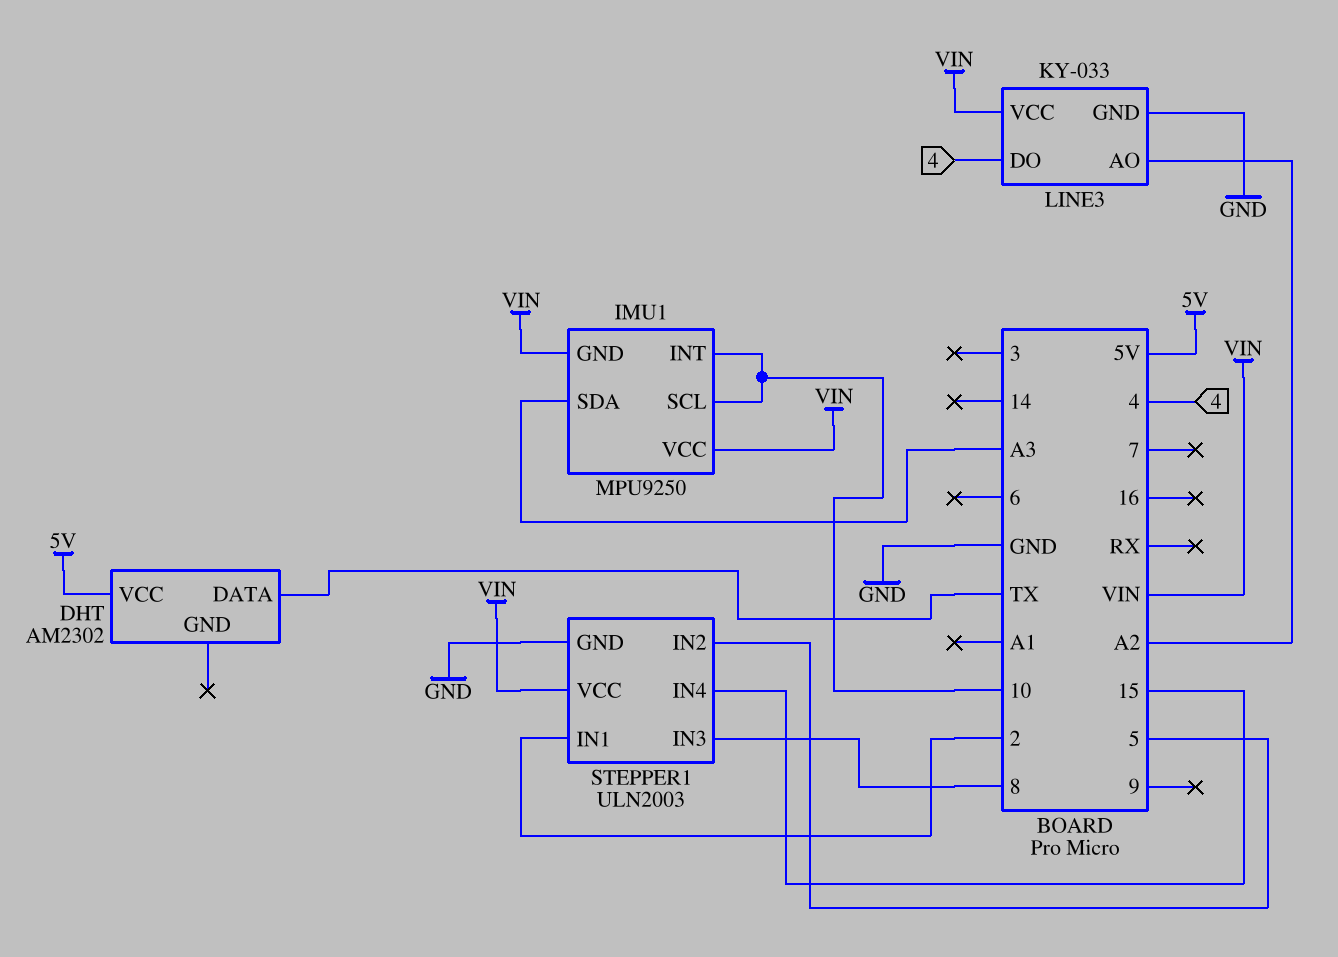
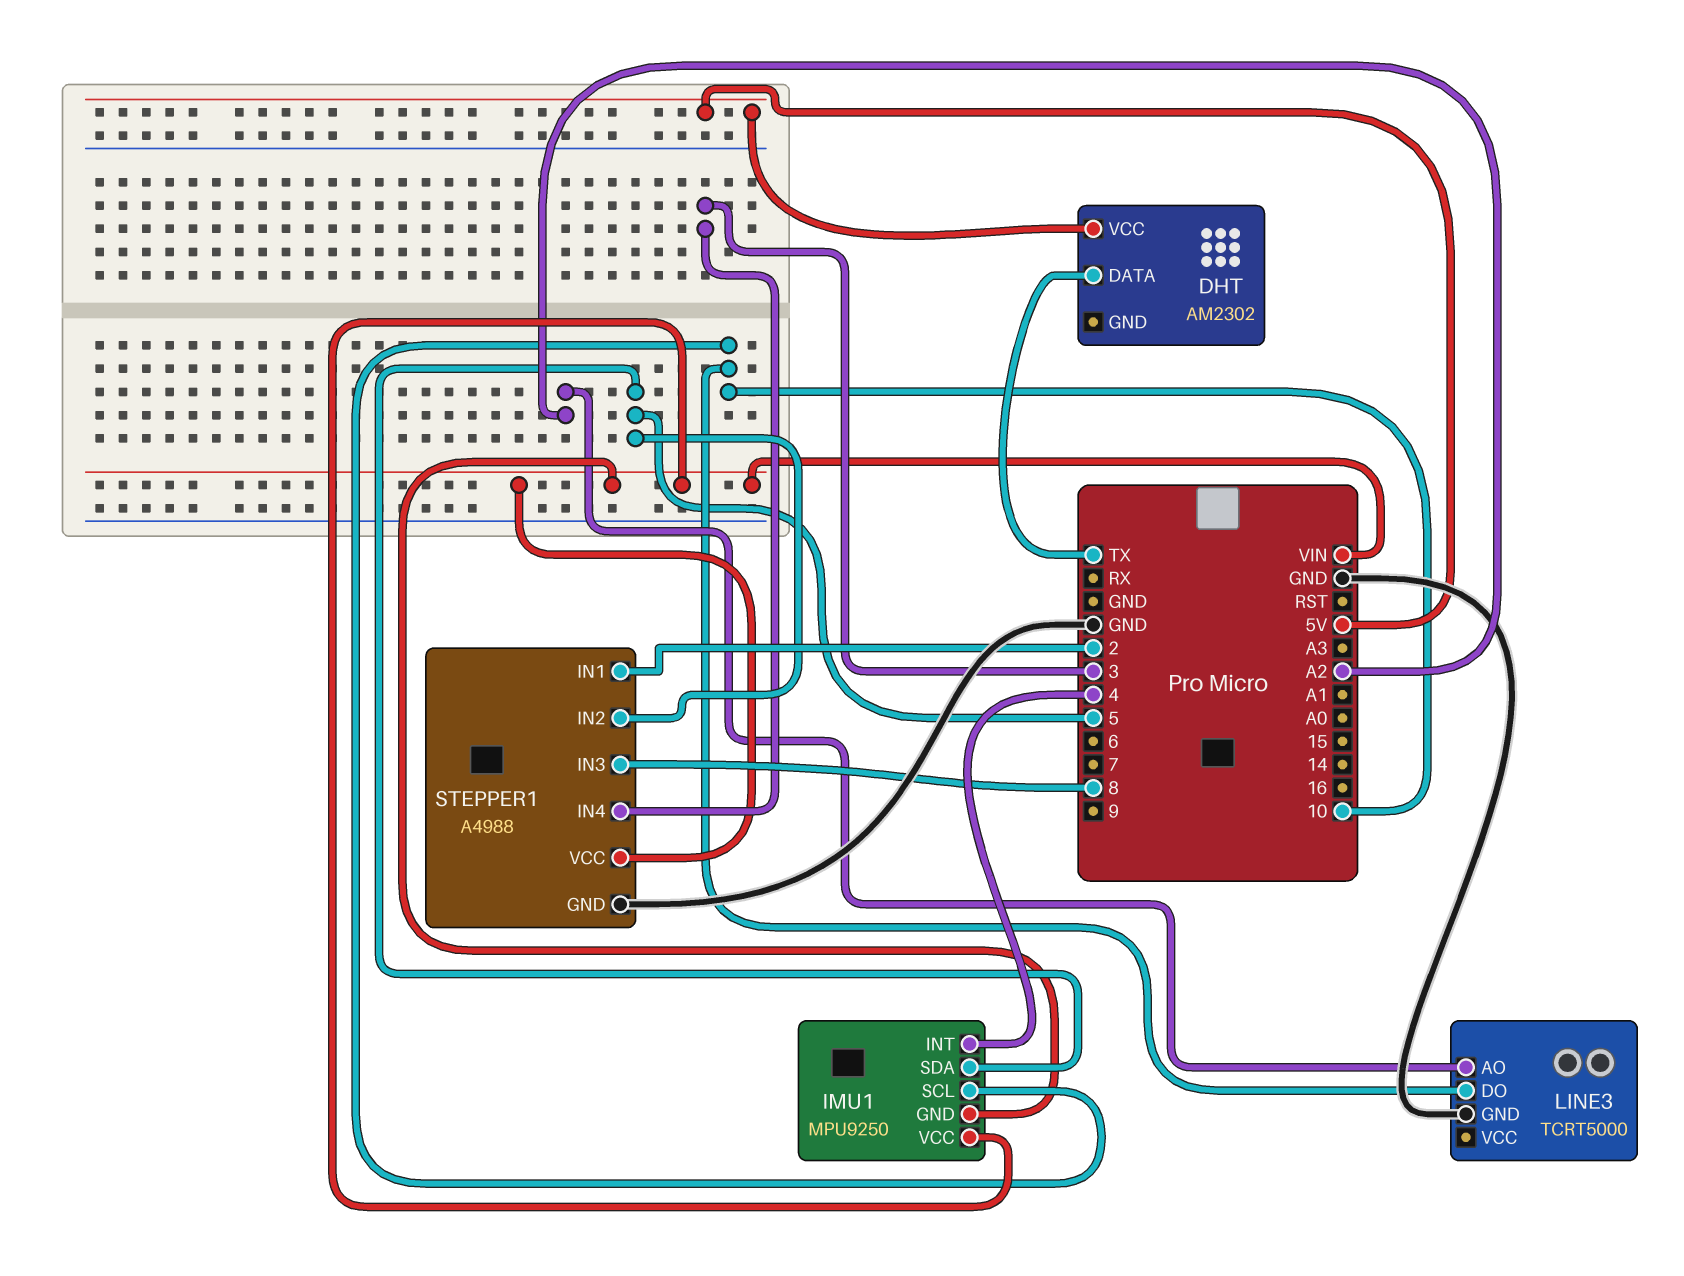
IMU1 pin INT: 10 -> 4
IMU1 pin SDA: A3 -> 5
LINE3: KY-033 -> TCRT5000
LINE3 pin DO: 4 -> 10
LINE3 pin VCC: VIN -> none
STEPPER1: ULN2003 -> A4988
STEPPER1 pin IN4: 15 -> 3

